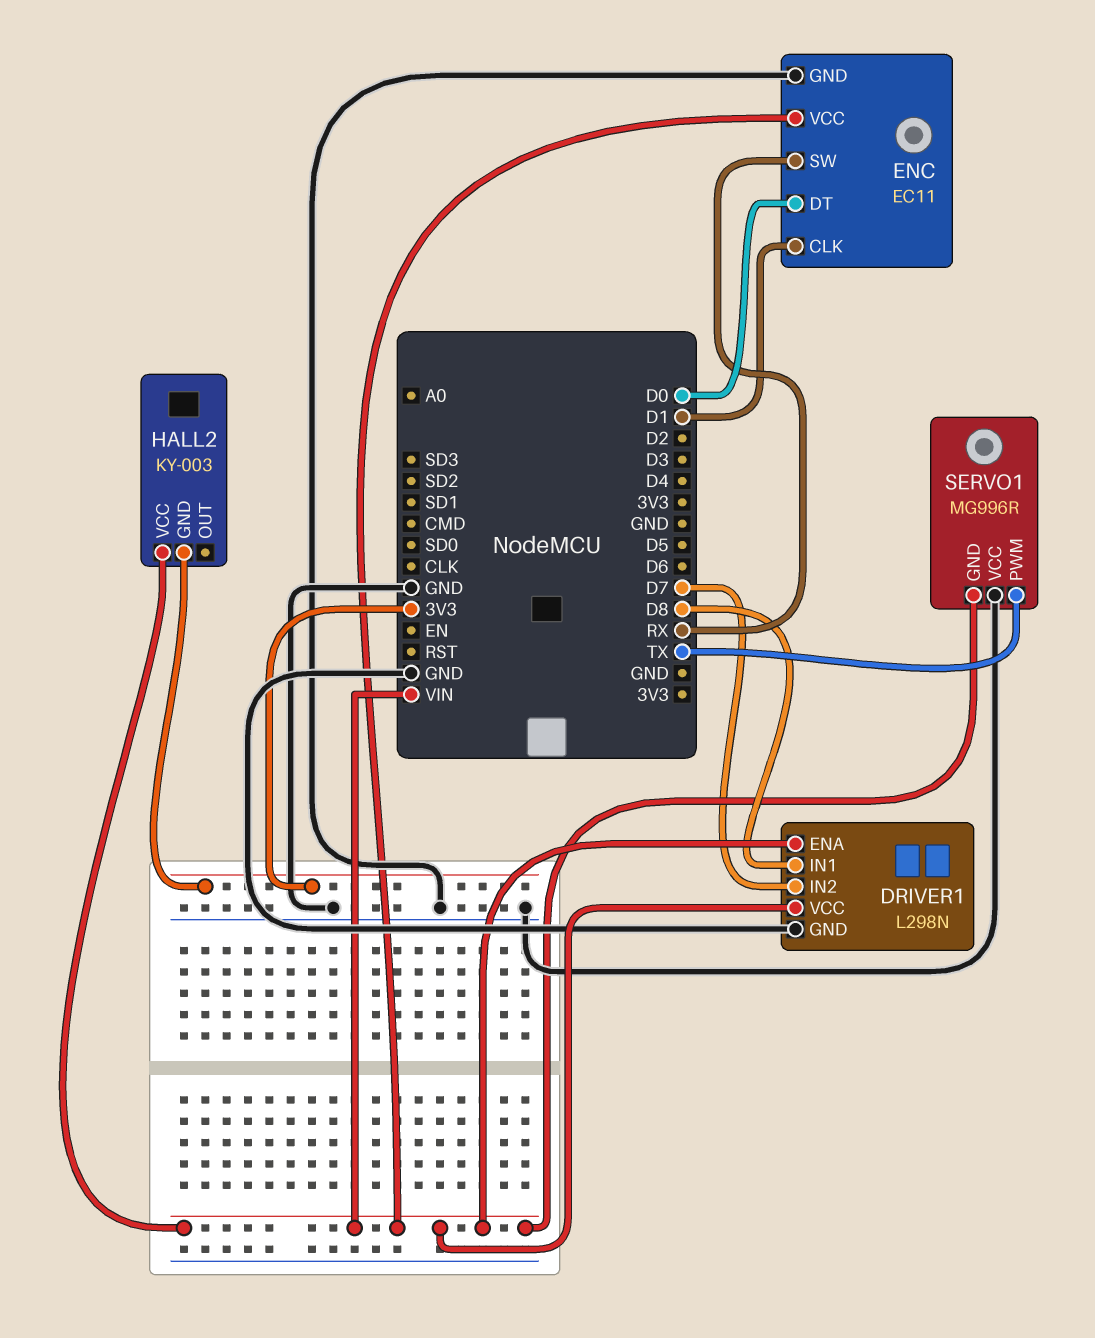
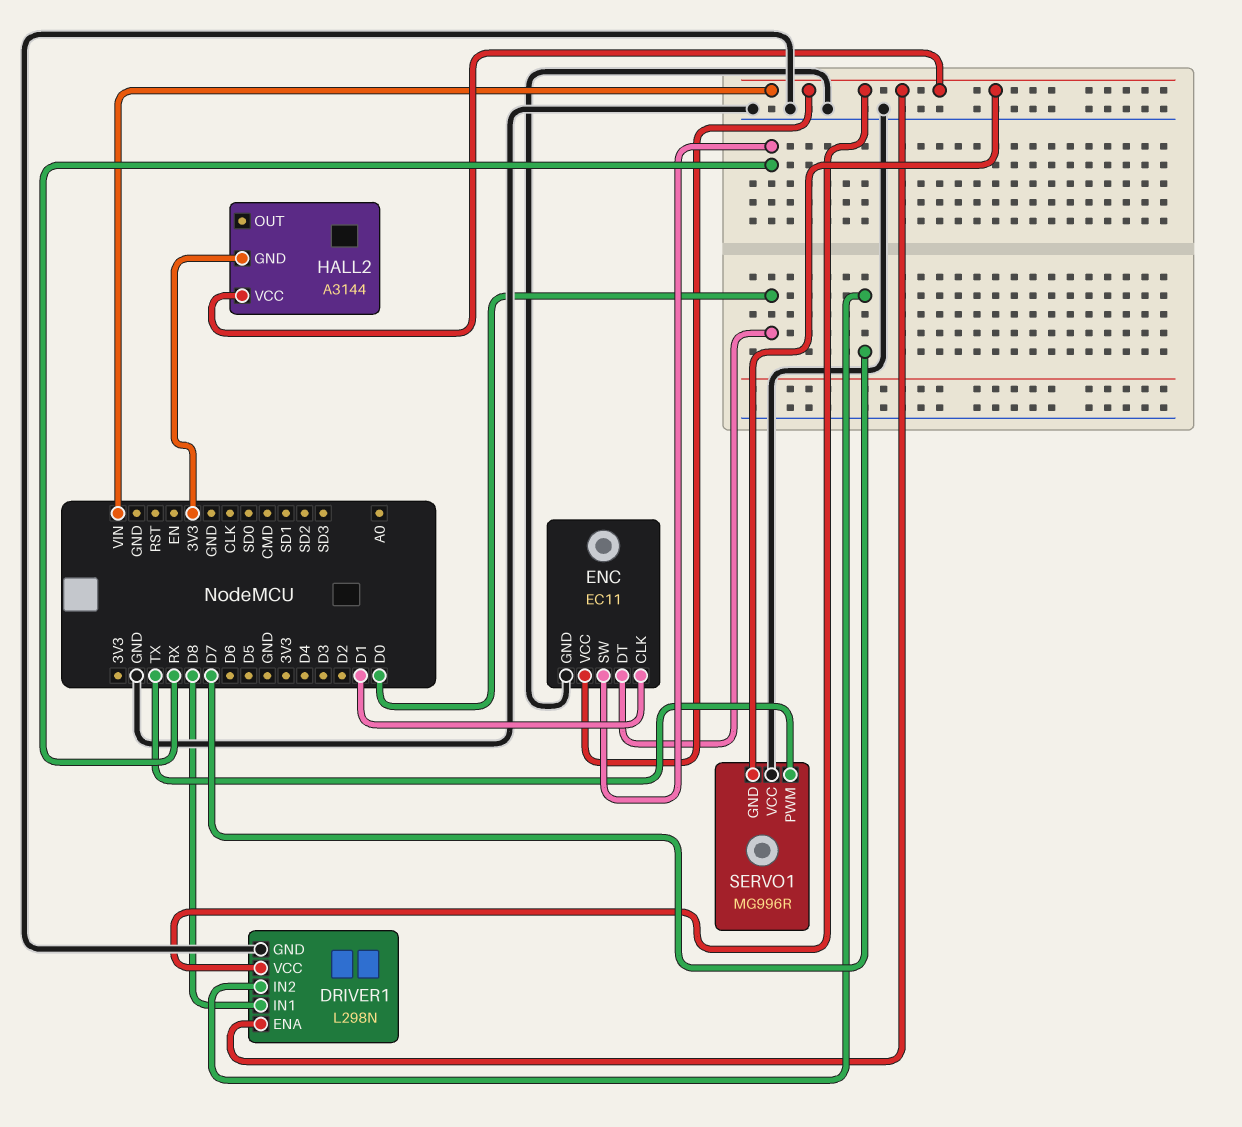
HALL2: KY-003 -> A3144

